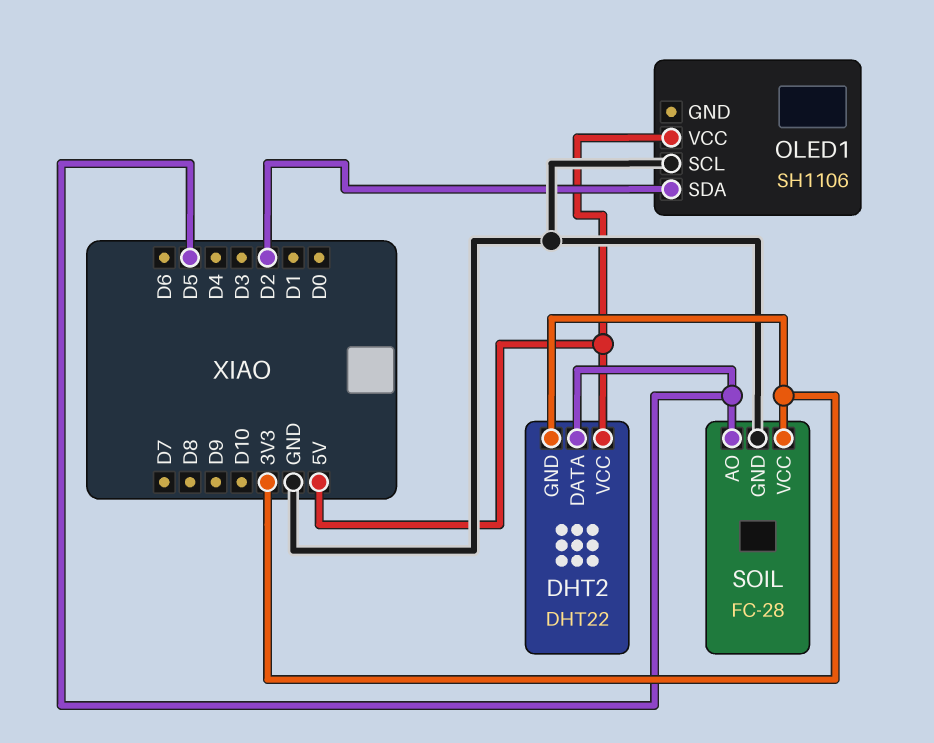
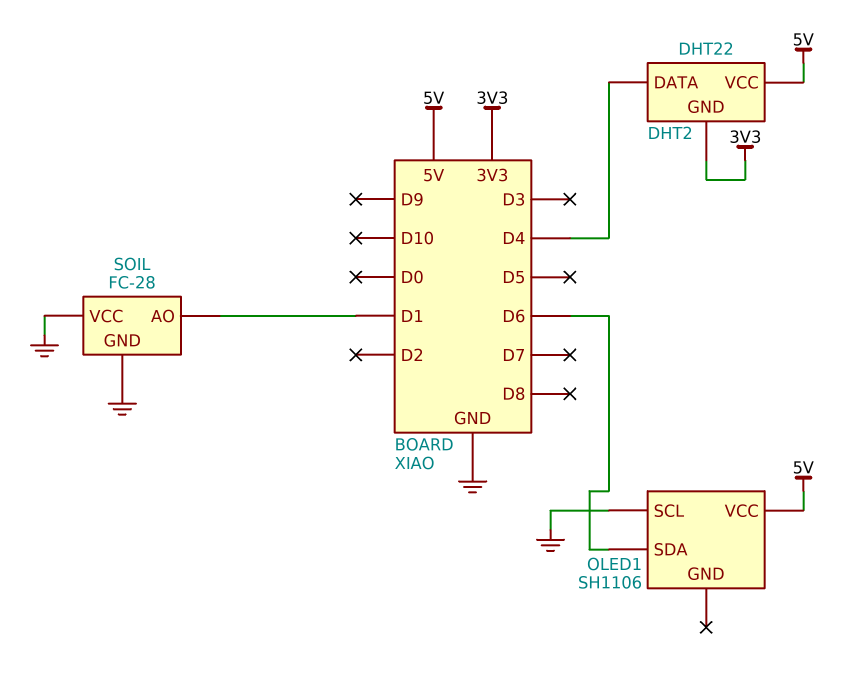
DHT2 pin DATA: D5 -> D4
OLED1 pin SDA: D2 -> D6
SOIL pin AO: D5 -> D1
SOIL pin VCC: 3V3 -> GND

